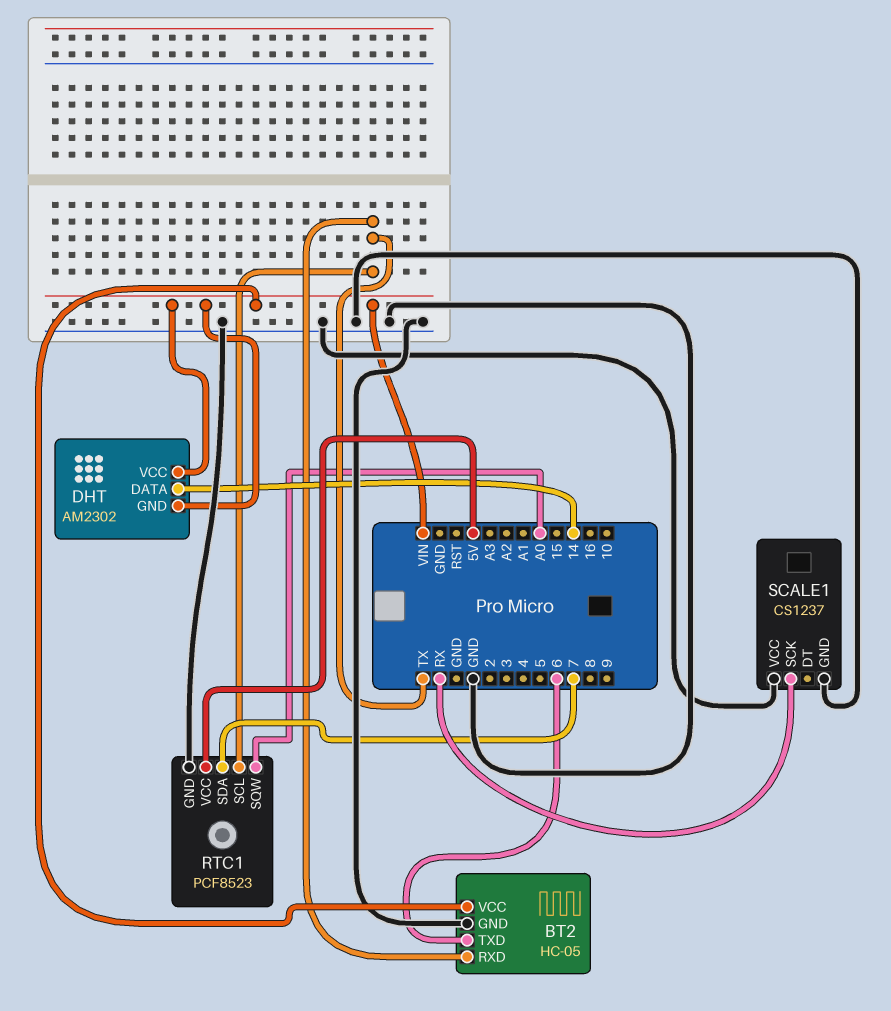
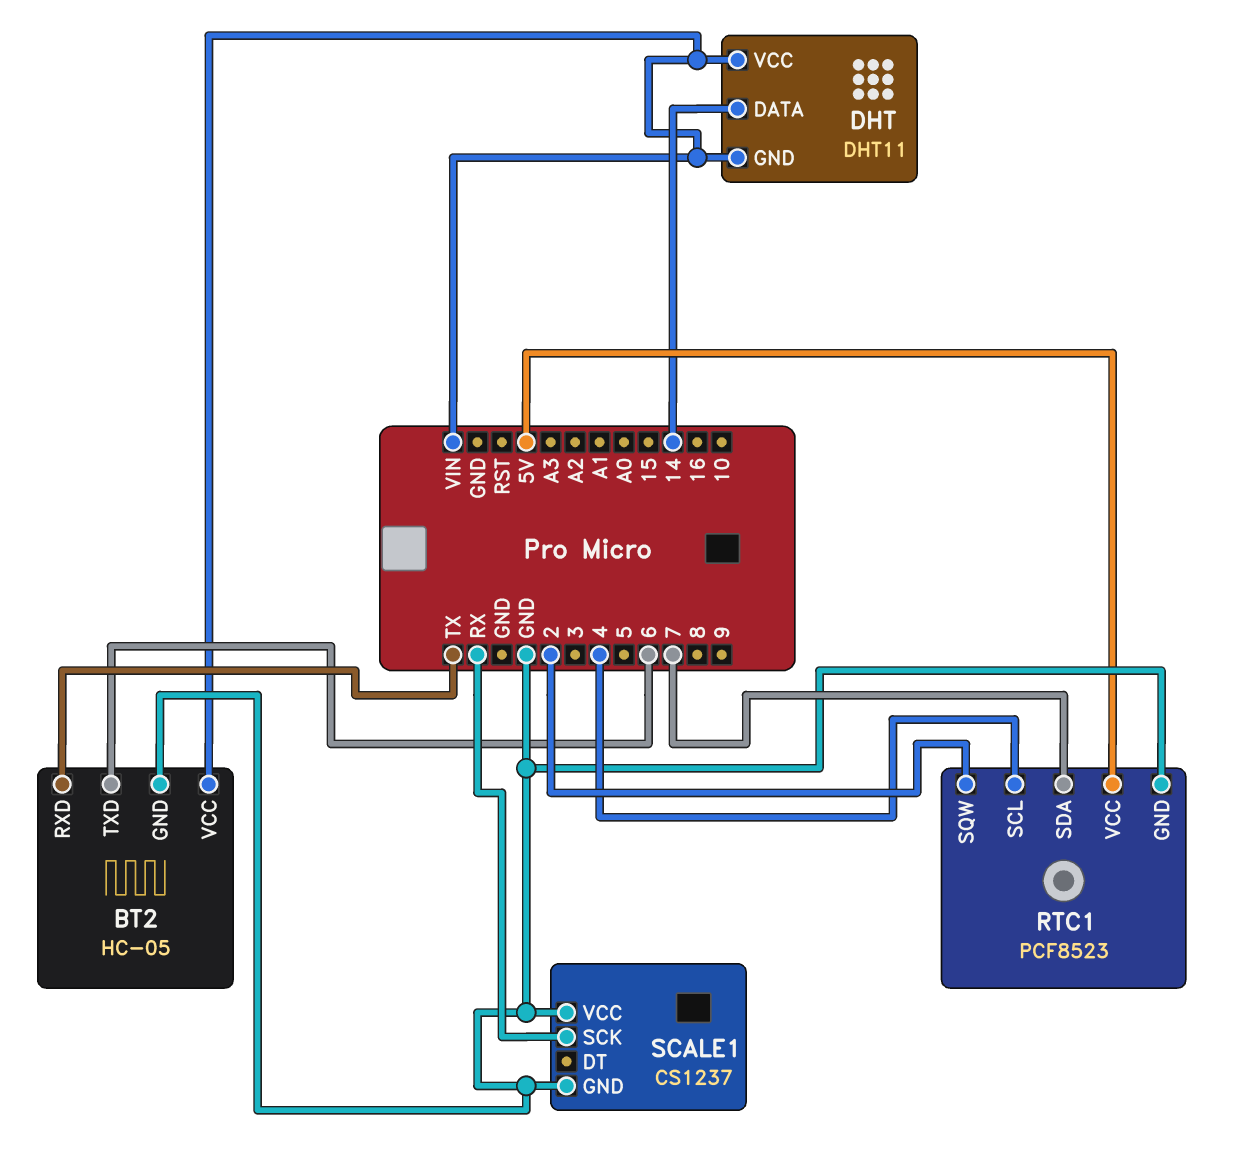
DHT: AM2302 -> DHT11
RTC1 pin SCL: TX -> 4
RTC1 pin SQW: A0 -> 2

